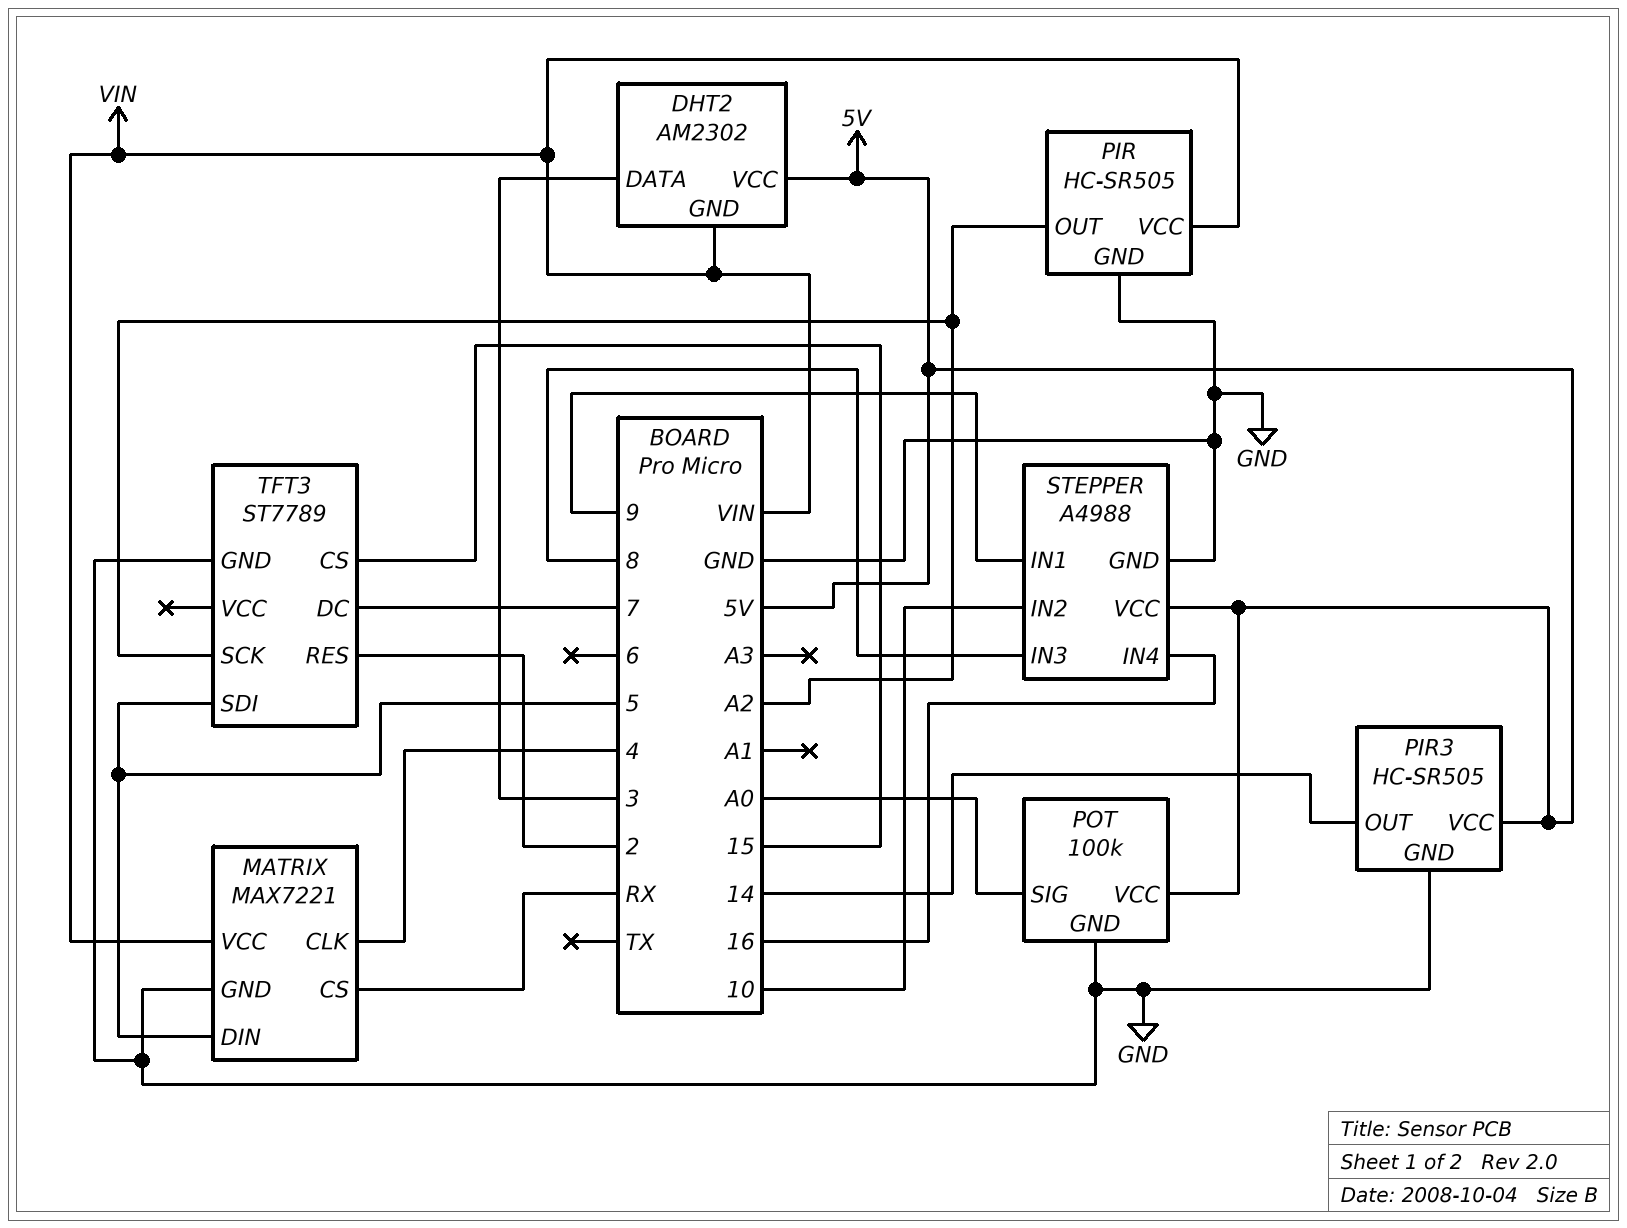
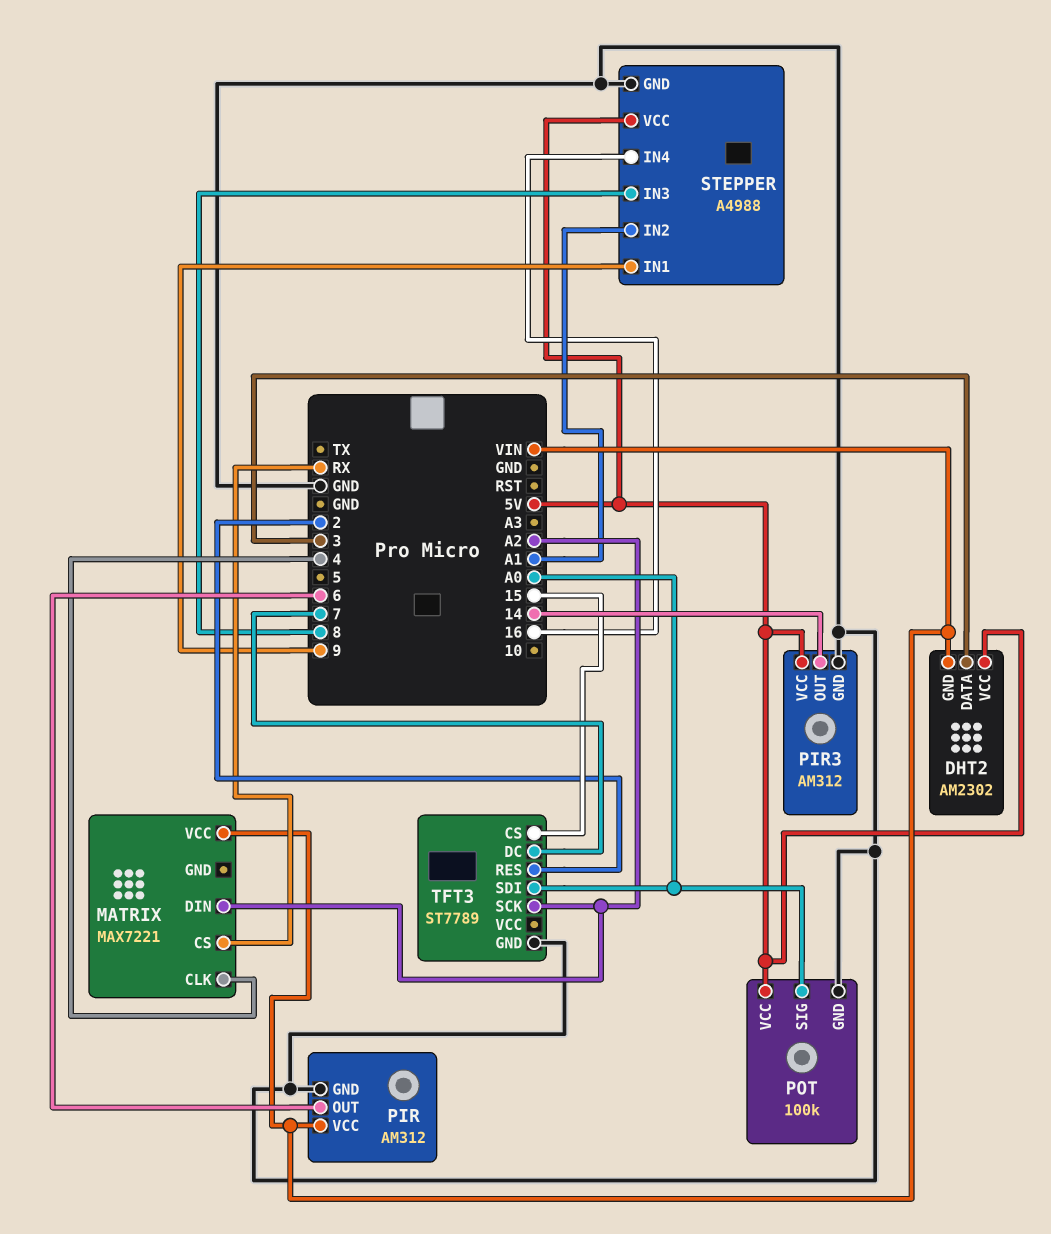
MATRIX pin DIN: 5 -> A2
MATRIX pin GND: GND -> none
PIR: HC-SR505 -> AM312
PIR pin OUT: A2 -> 6
PIR3: HC-SR505 -> AM312
STEPPER pin IN2: 10 -> A1
TFT3 pin SDI: 5 -> A0

